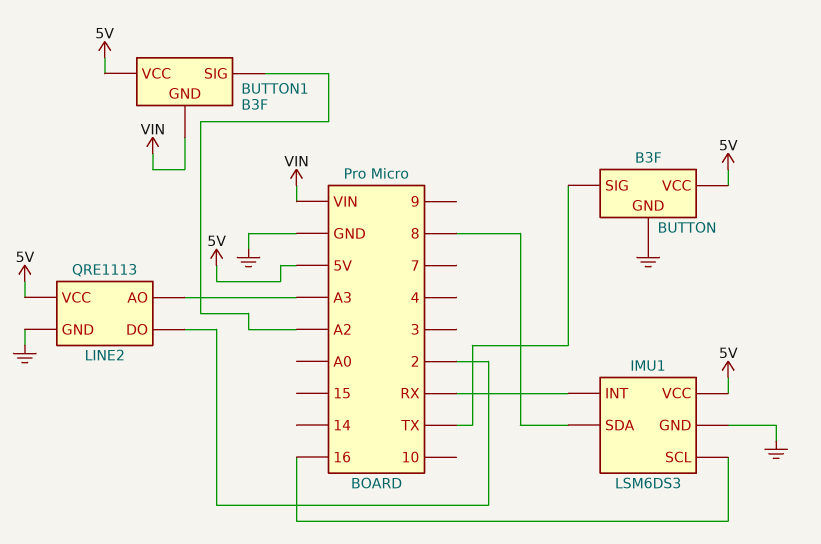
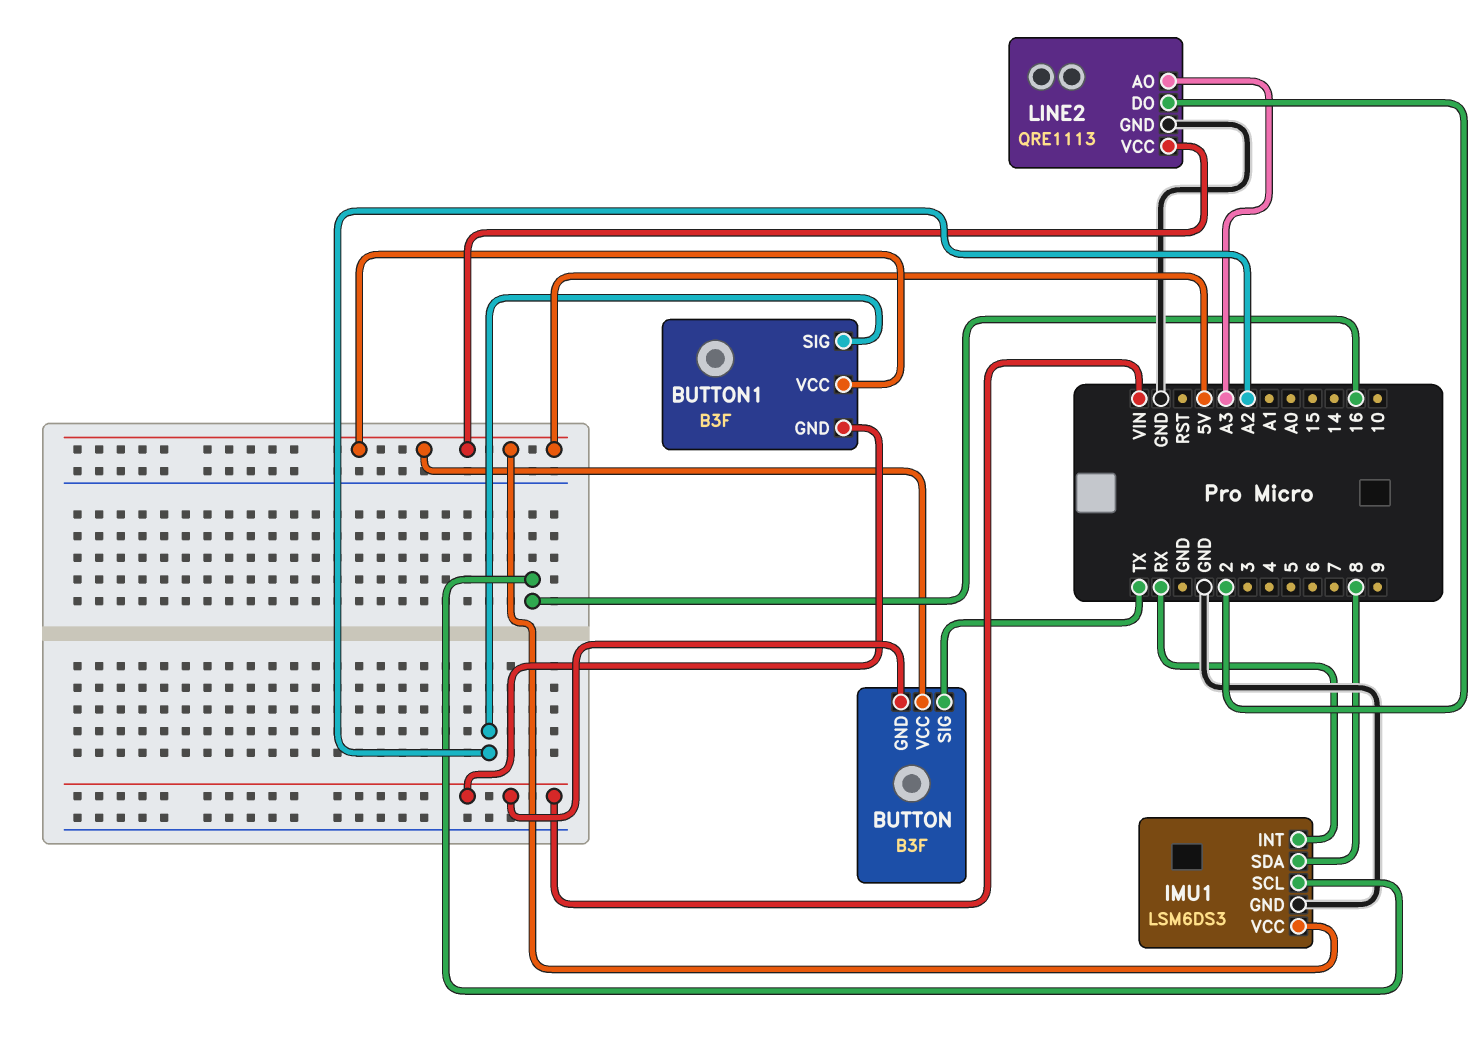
BUTTON pin GND: GND -> VIN

